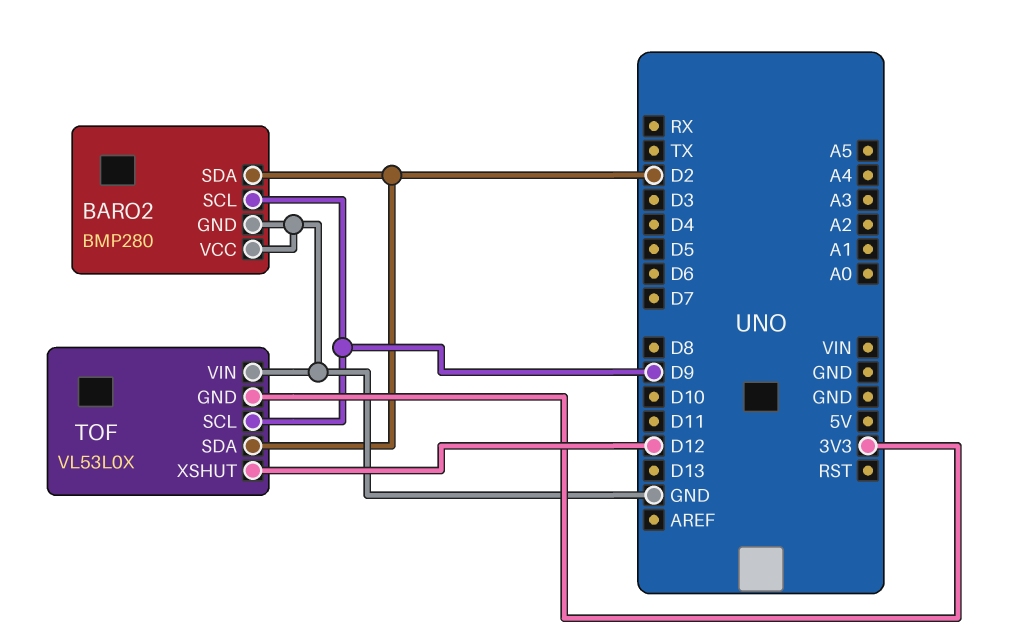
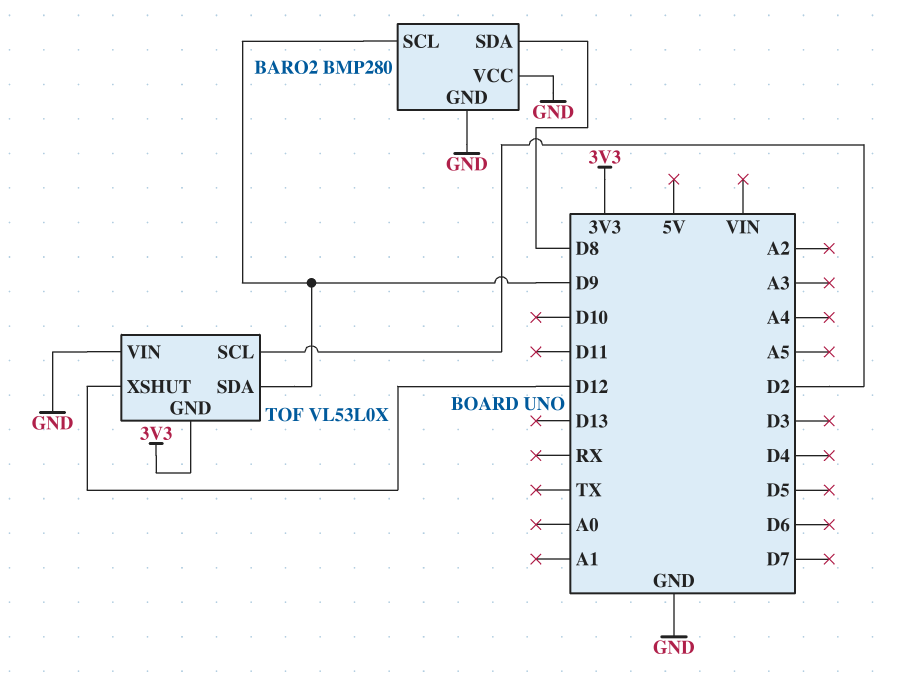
BARO2 pin SDA: D2 -> D8
TOF pin SCL: D9 -> D2
TOF pin SDA: D2 -> D9

